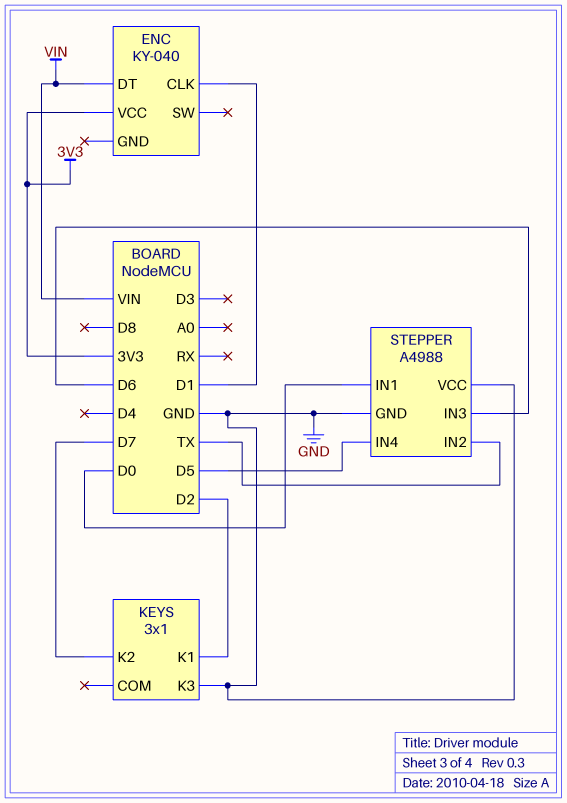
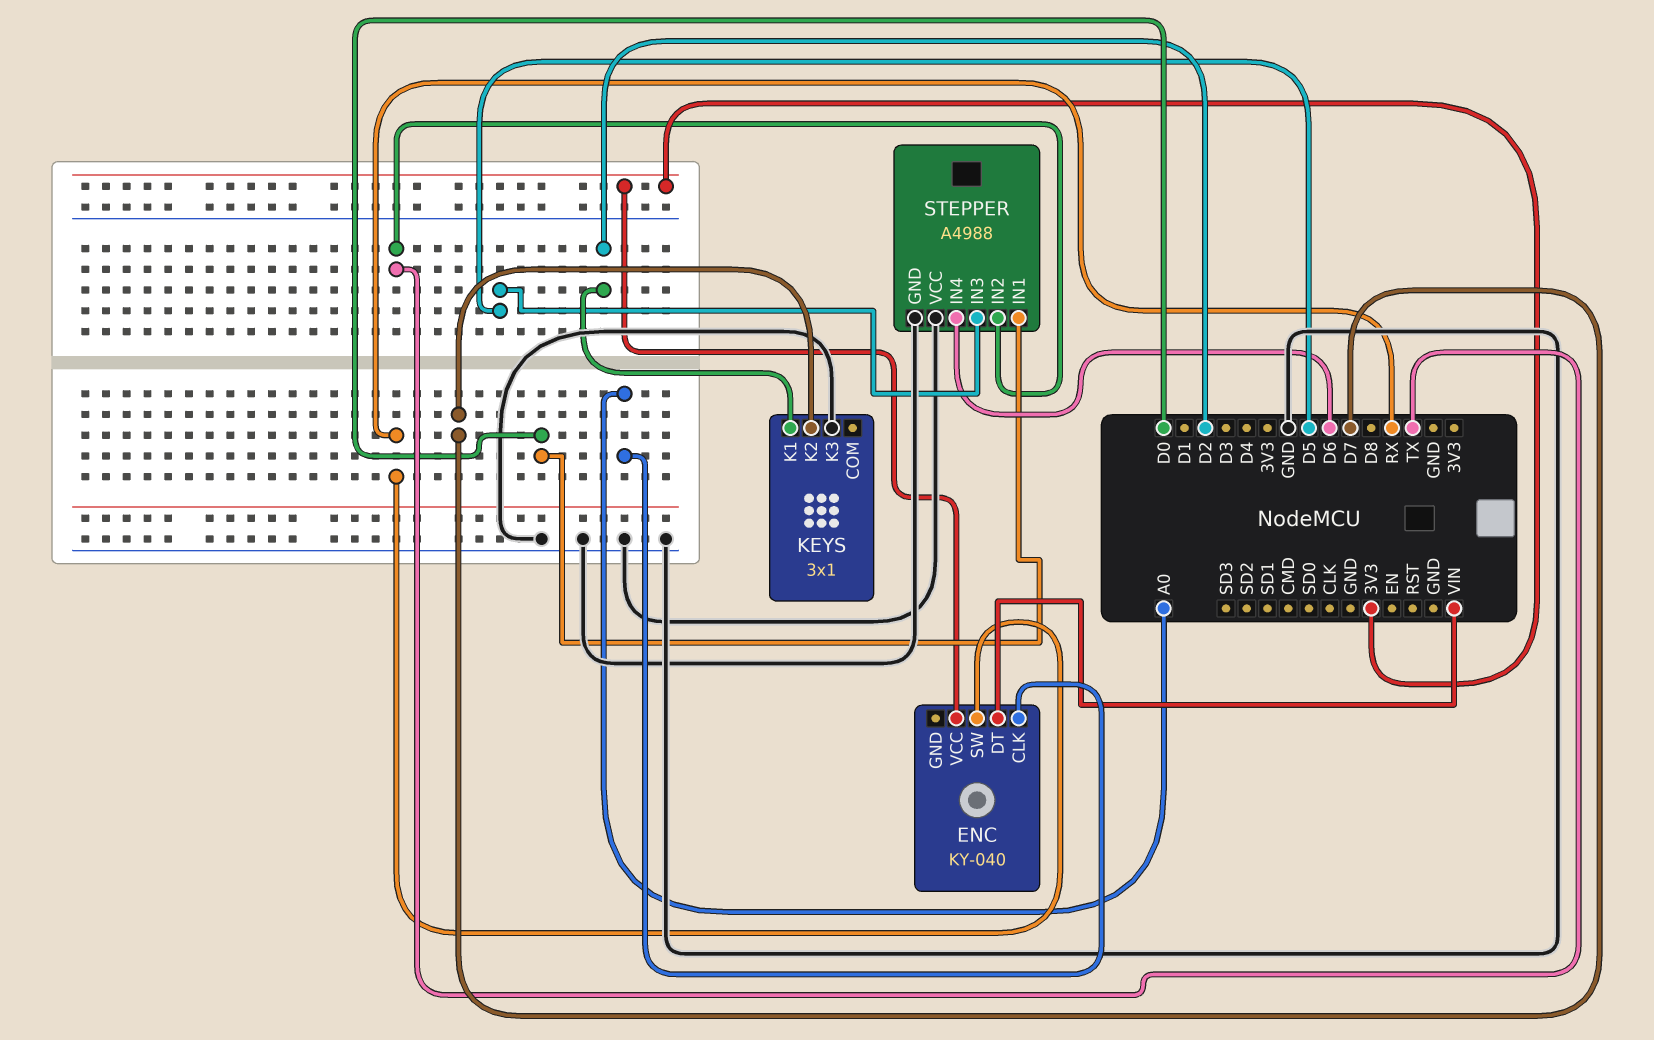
ENC pin CLK: D1 -> A0
ENC pin SW: none -> RX
STEPPER pin IN3: D6 -> D5
STEPPER pin IN4: D5 -> D6

